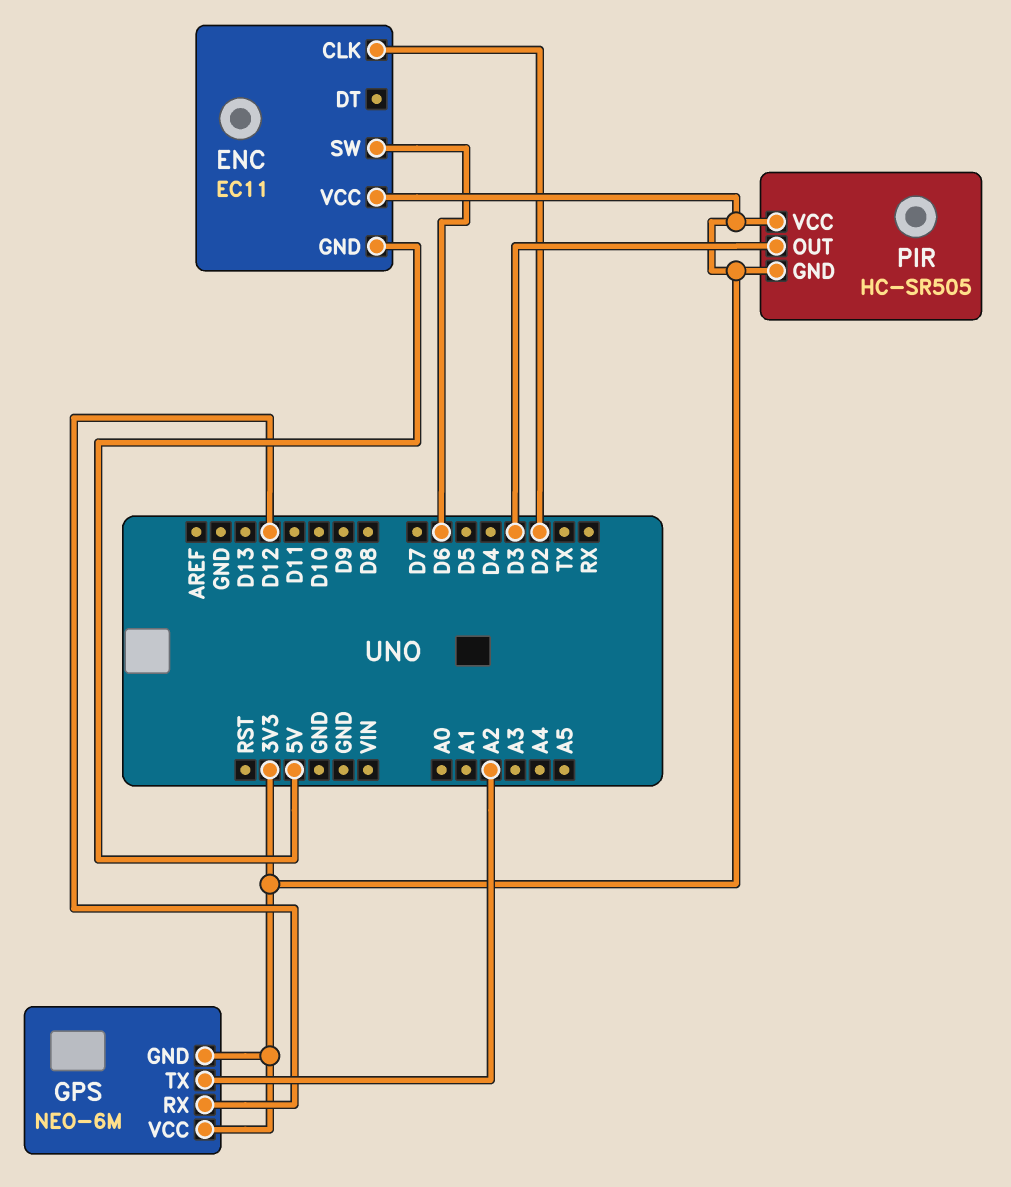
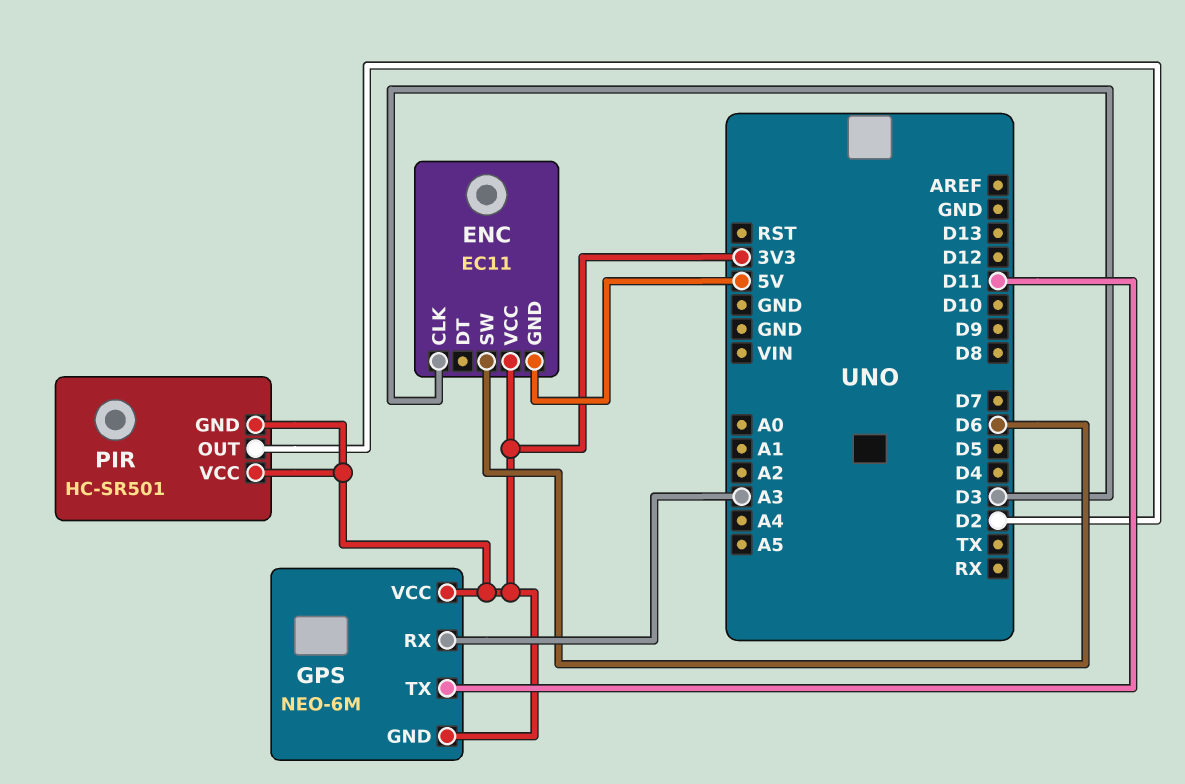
ENC pin CLK: D2 -> D3
GPS pin RX: D12 -> A3
GPS pin TX: A2 -> D11
PIR: HC-SR505 -> HC-SR501
PIR pin OUT: D3 -> D2

